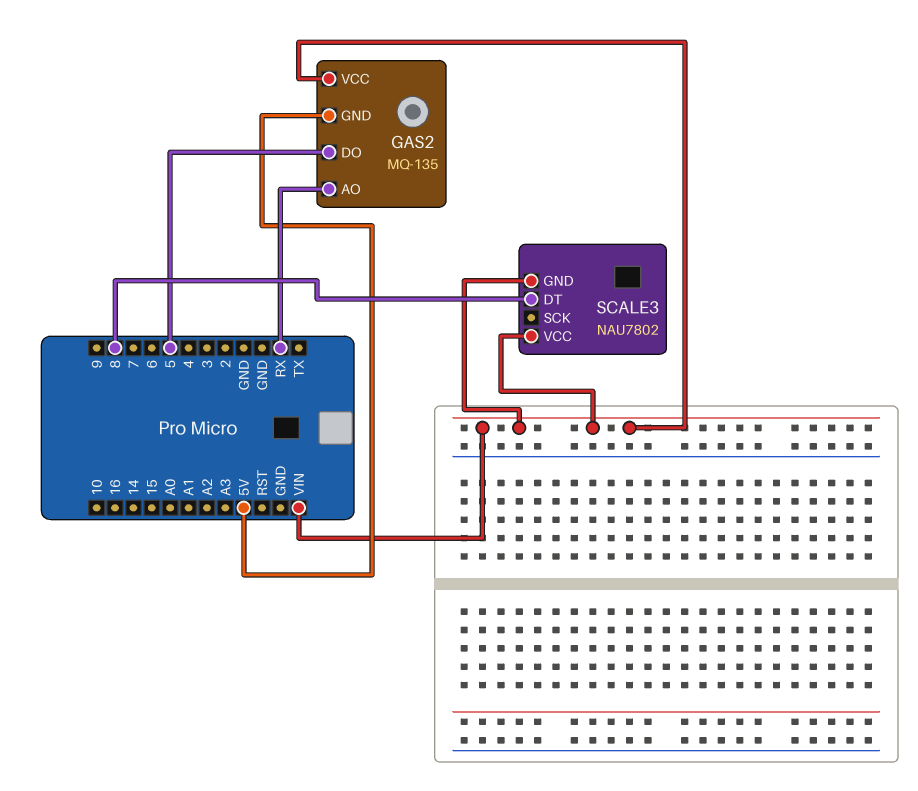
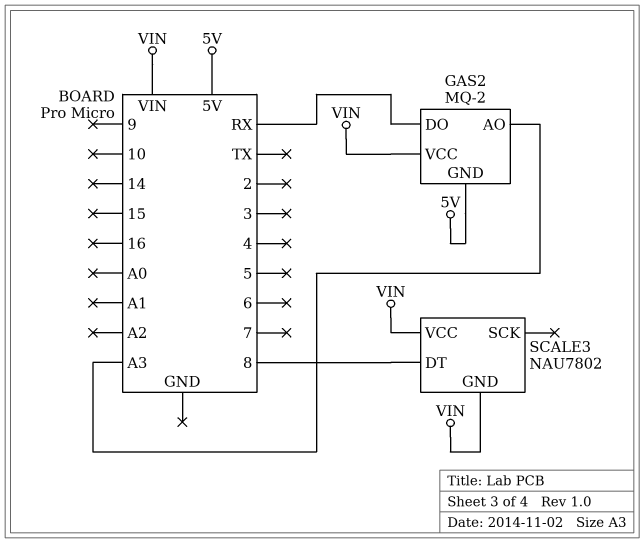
GAS2: MQ-135 -> MQ-2
GAS2 pin AO: RX -> A3
GAS2 pin DO: 5 -> RX

